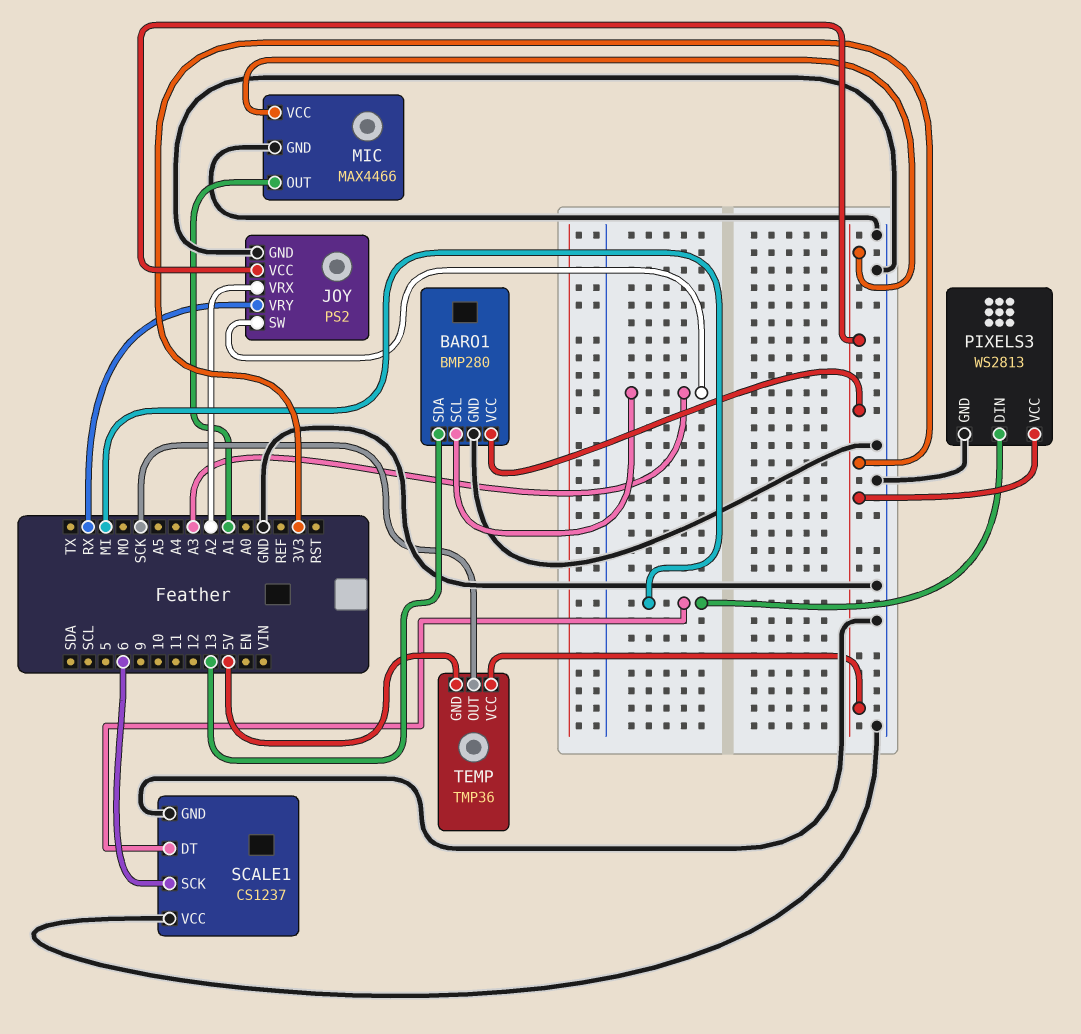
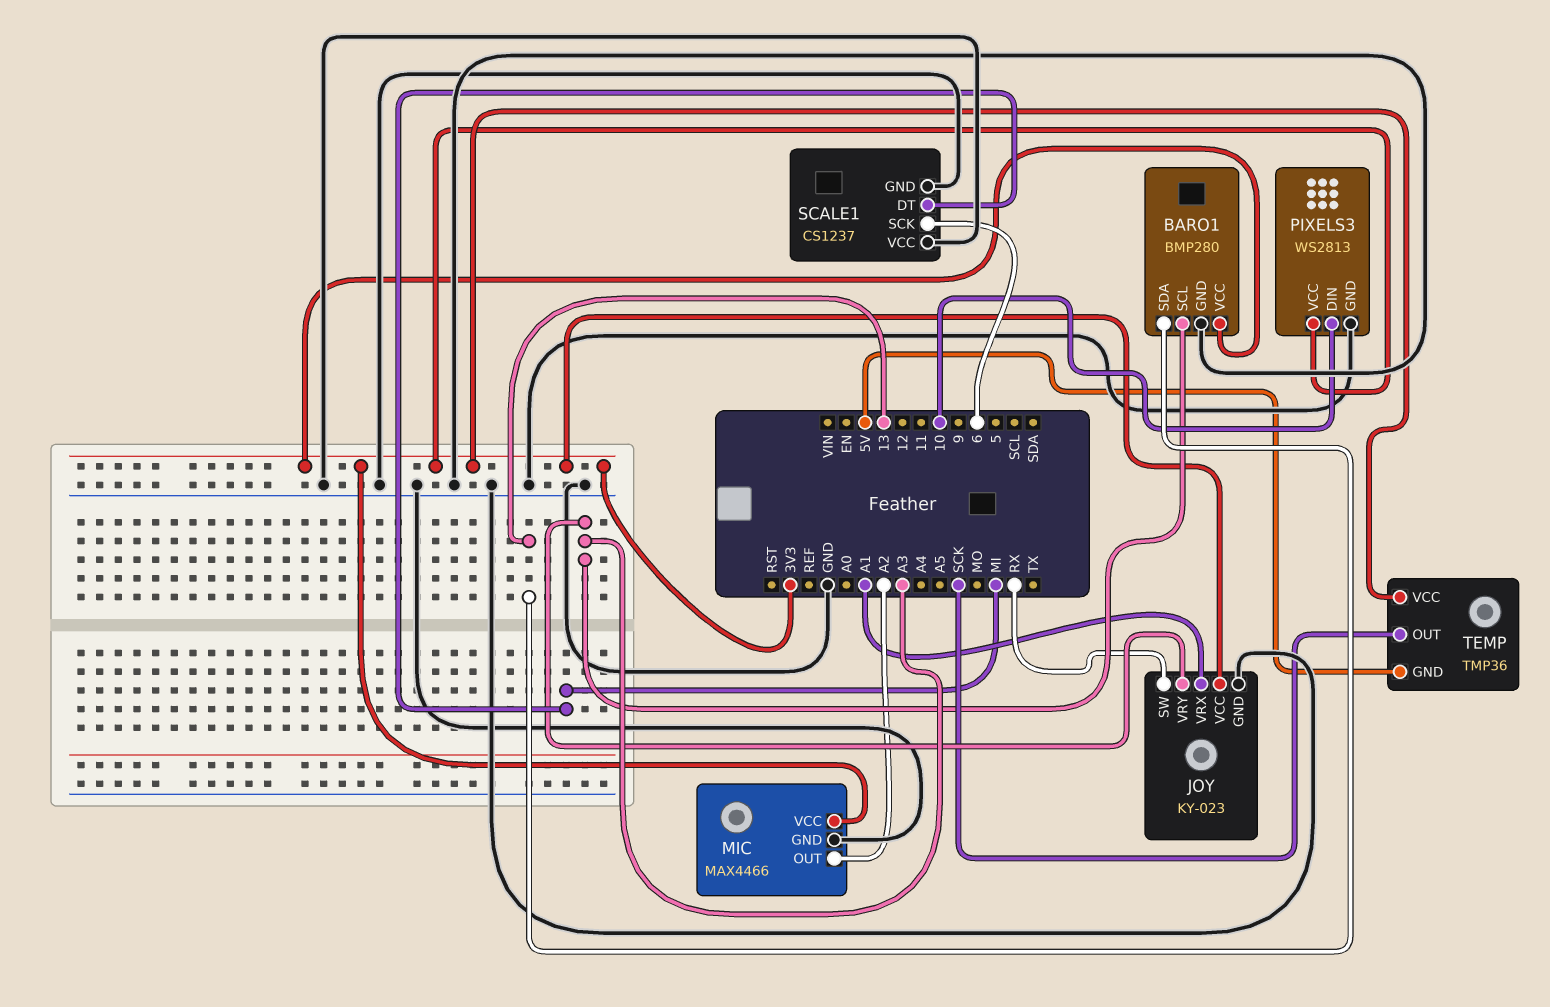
JOY: PS2 -> KY-023
JOY pin SW: A3 -> RX
JOY pin VRX: A2 -> A1
JOY pin VRY: RX -> A3
MIC pin OUT: A1 -> A2
PIXELS3 pin DIN: MI -> 10

